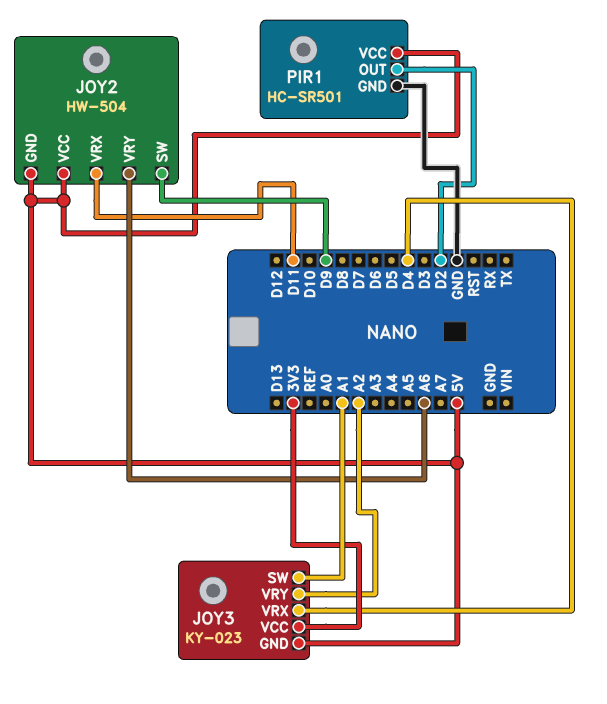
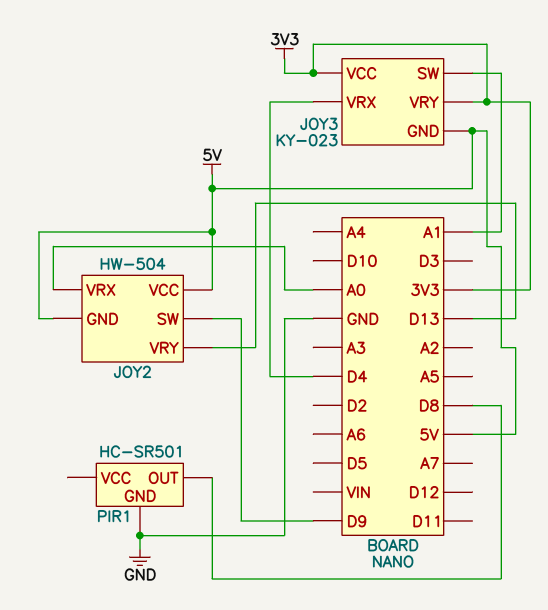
JOY2 pin VRX: D11 -> A0
JOY2 pin VRY: A6 -> D13
JOY3 pin VRY: A2 -> 3V3
PIR1 pin OUT: D2 -> D8
PIR1 pin VCC: 5V -> none

